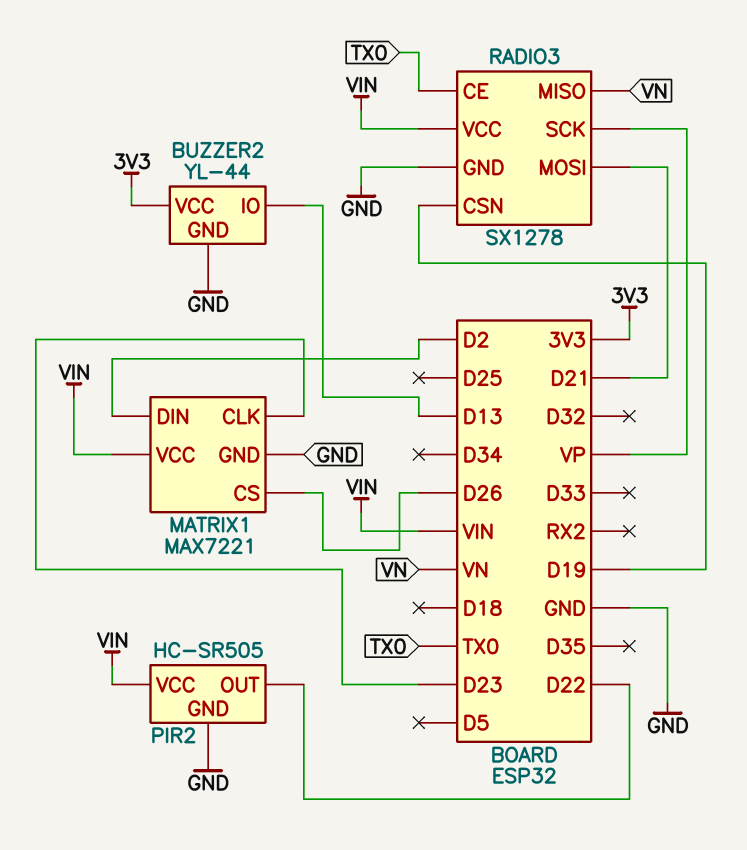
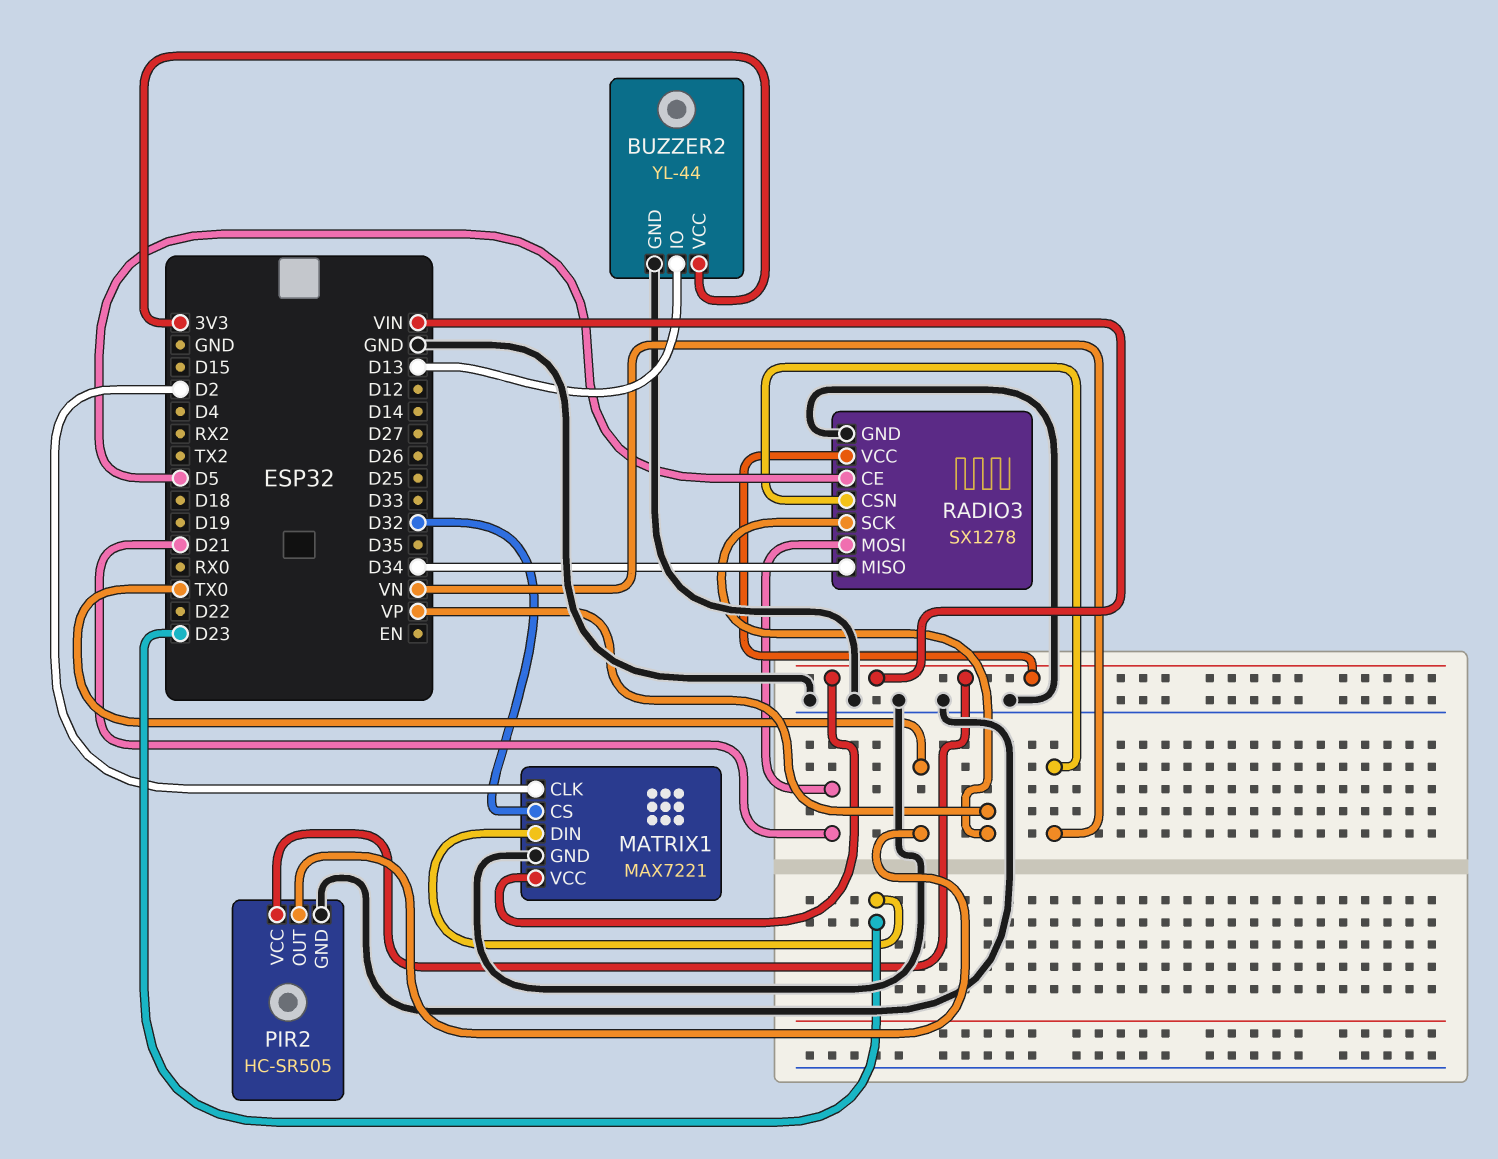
MATRIX1 pin CLK: D23 -> D2
MATRIX1 pin CS: D26 -> D32
MATRIX1 pin DIN: D2 -> D23
PIR2 pin OUT: D22 -> TX0
RADIO3 pin CE: TX0 -> D5
RADIO3 pin CSN: D19 -> VN
RADIO3 pin MISO: VN -> D34

